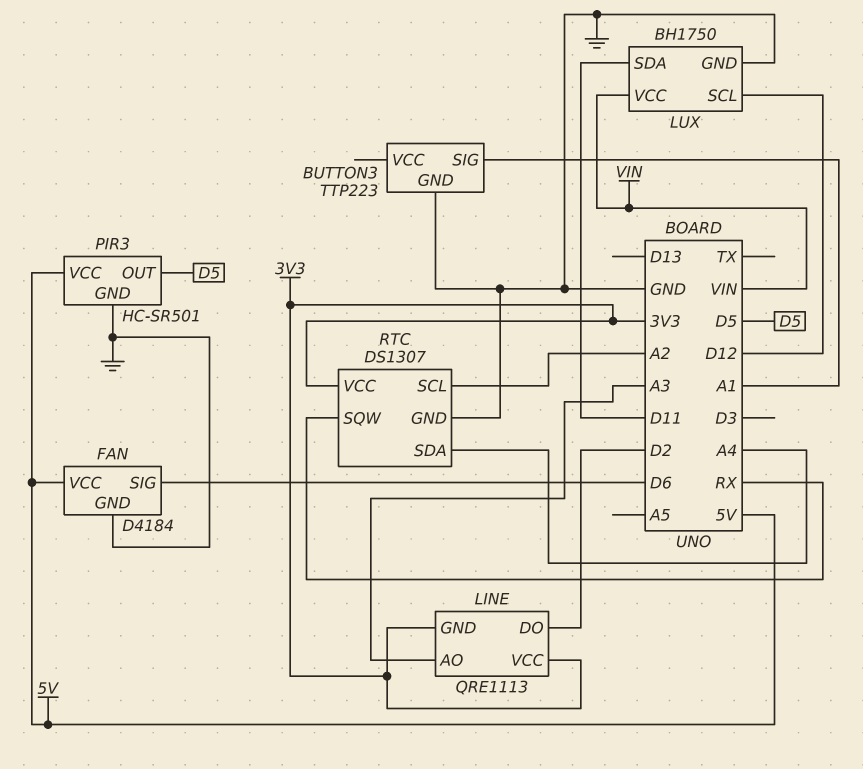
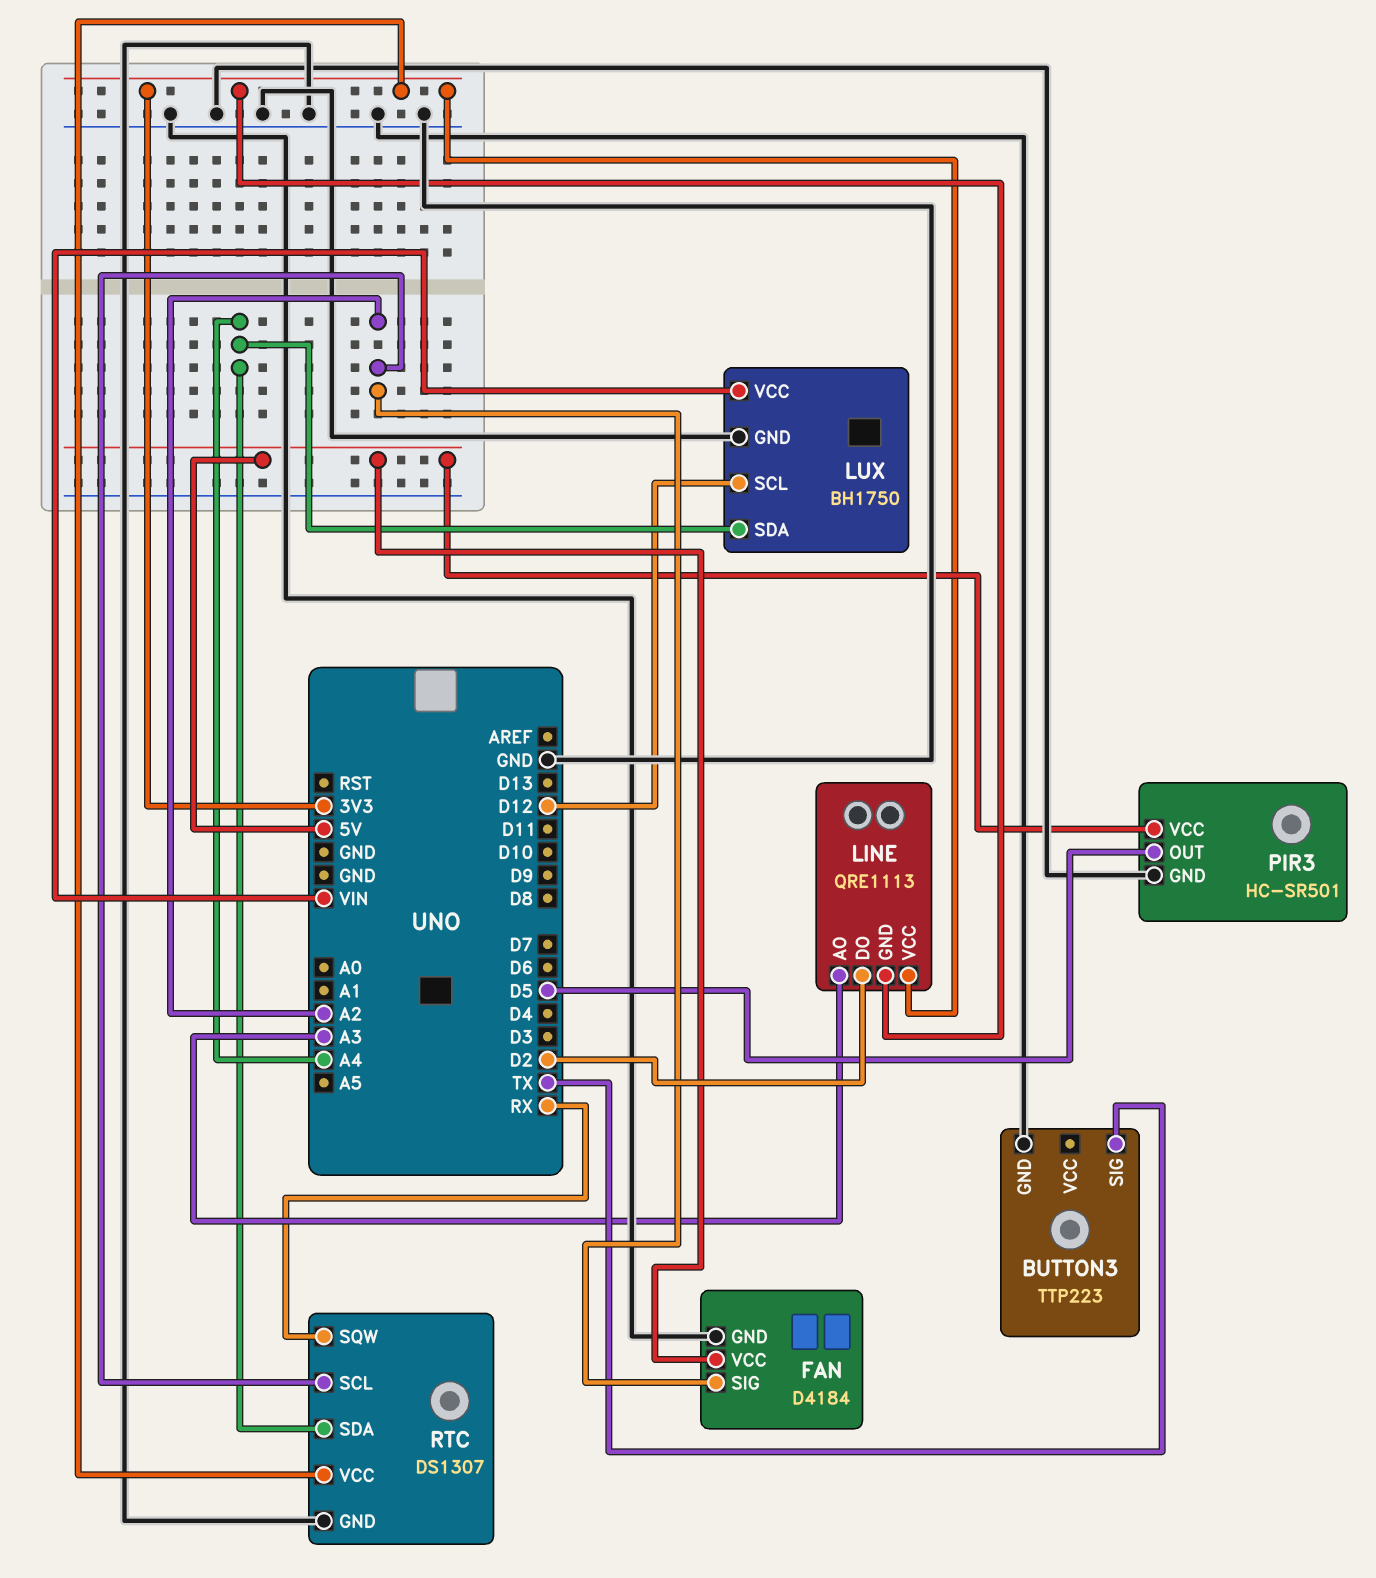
BUTTON3 pin SIG: A1 -> TX
FAN pin SIG: D6 -> A2
LUX pin SDA: D11 -> A4

